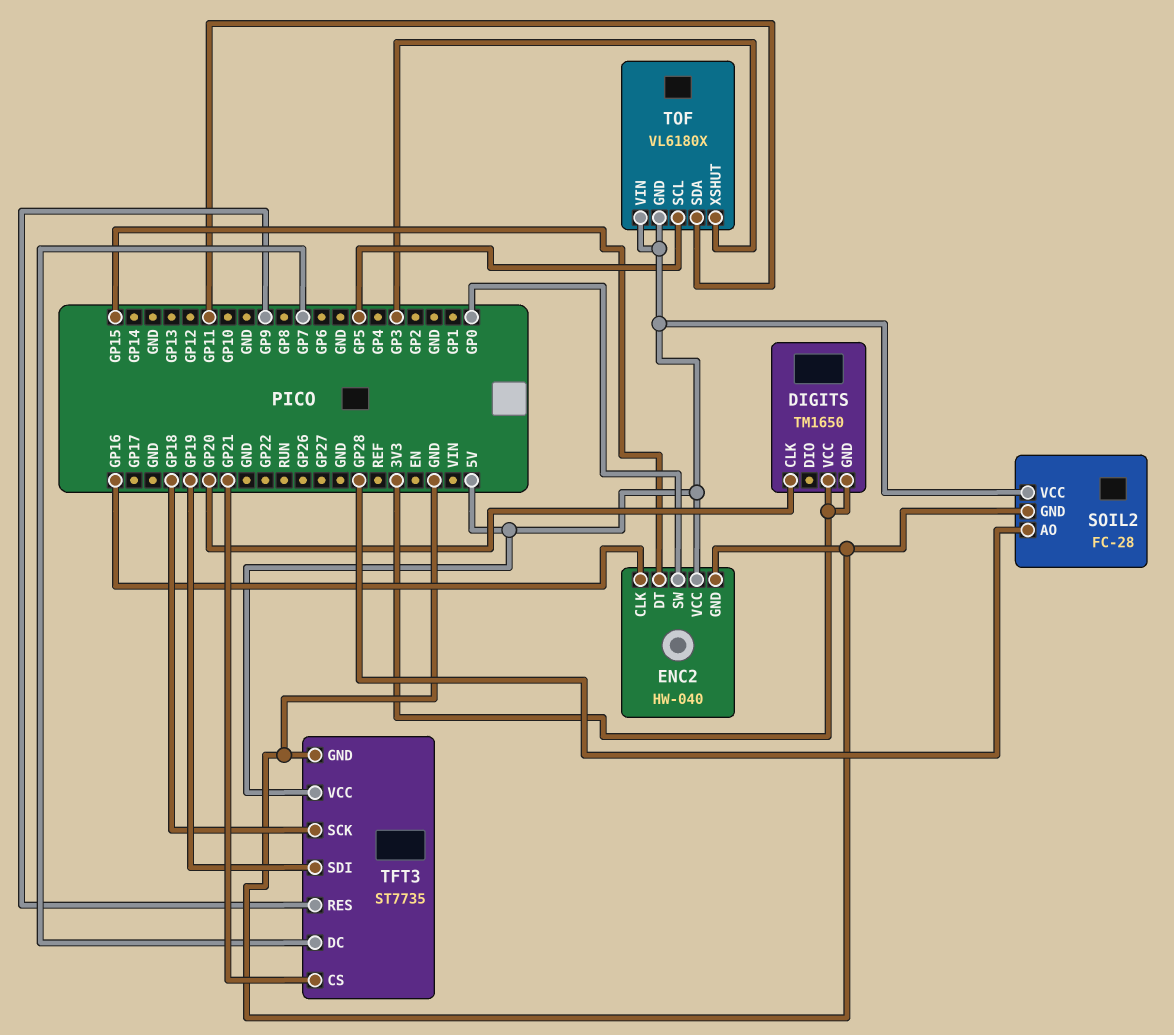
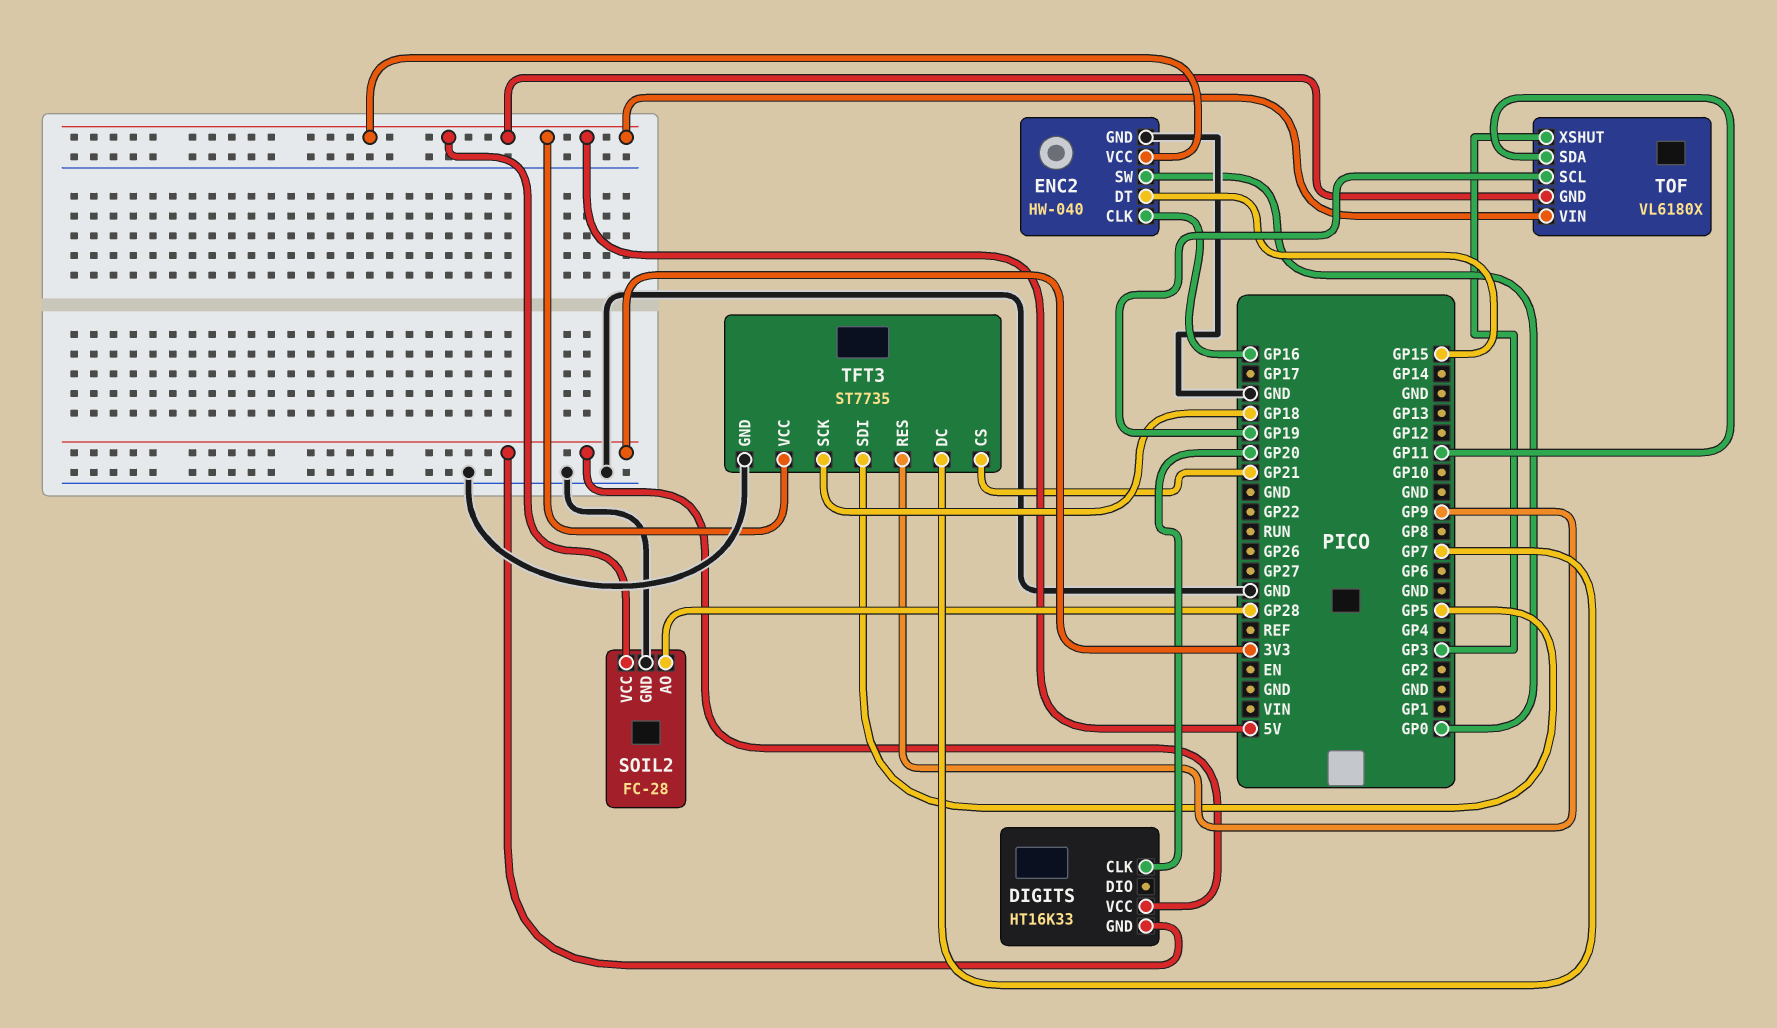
DIGITS: TM1650 -> HT16K33
TFT3 pin SDI: GP19 -> GP5
TOF pin SCL: GP5 -> GP19

